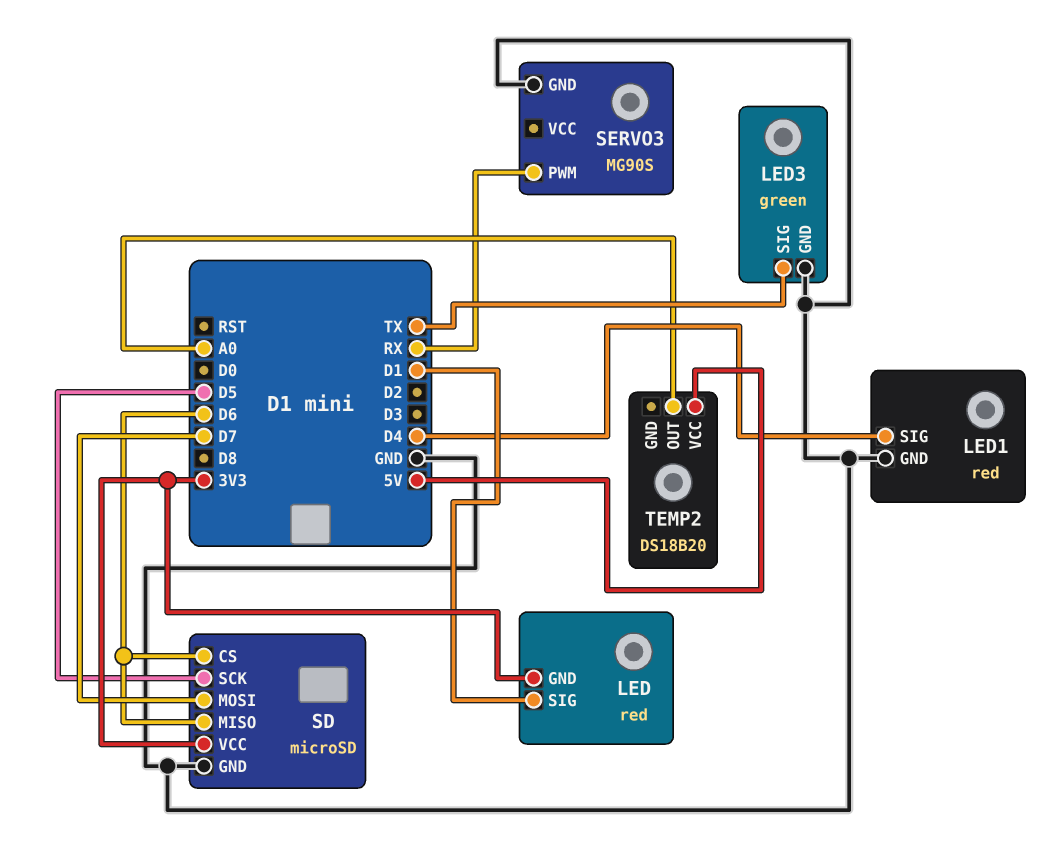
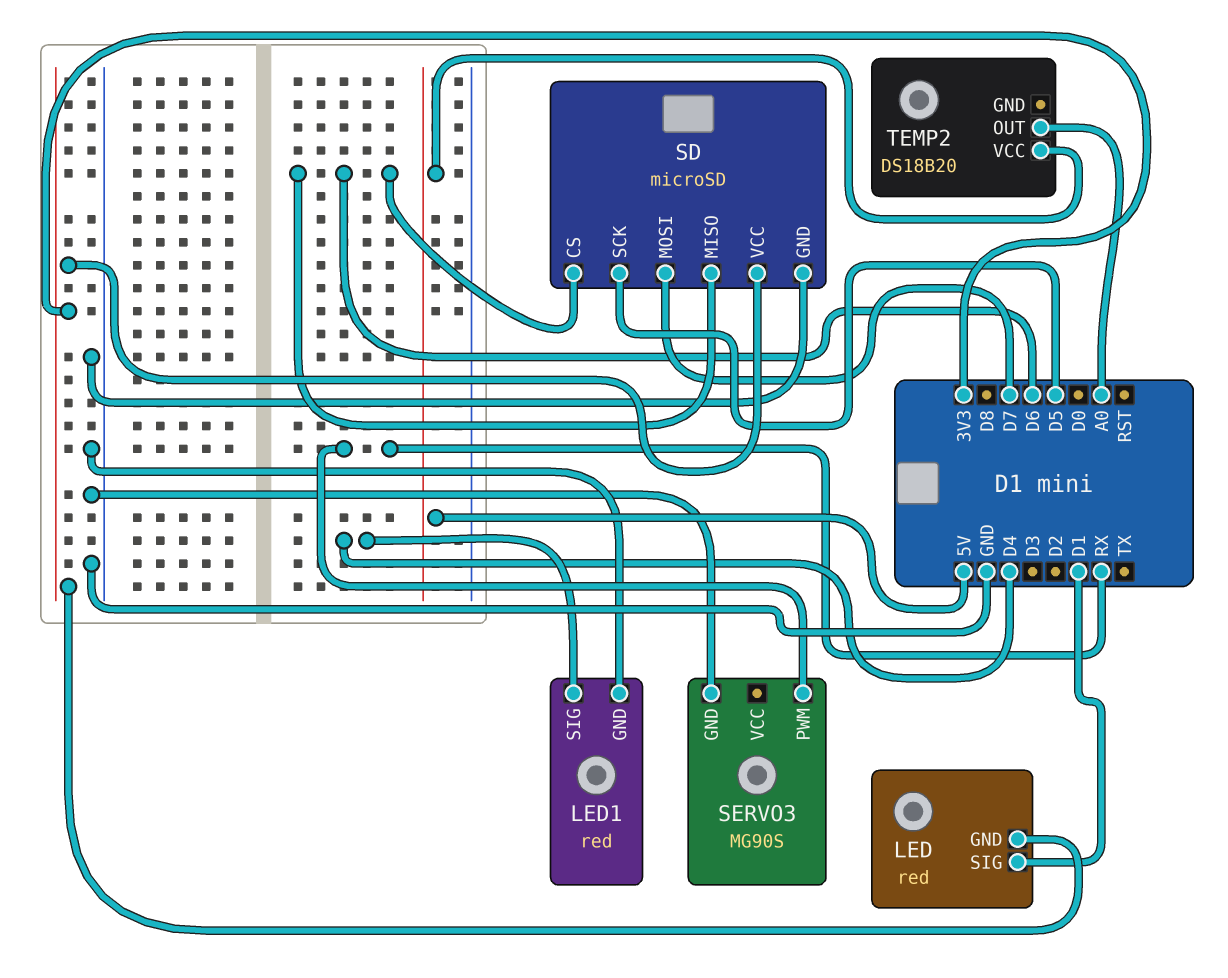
LED3: green -> none
LED3 pin GND: GND -> none
LED3 pin SIG: TX -> none

